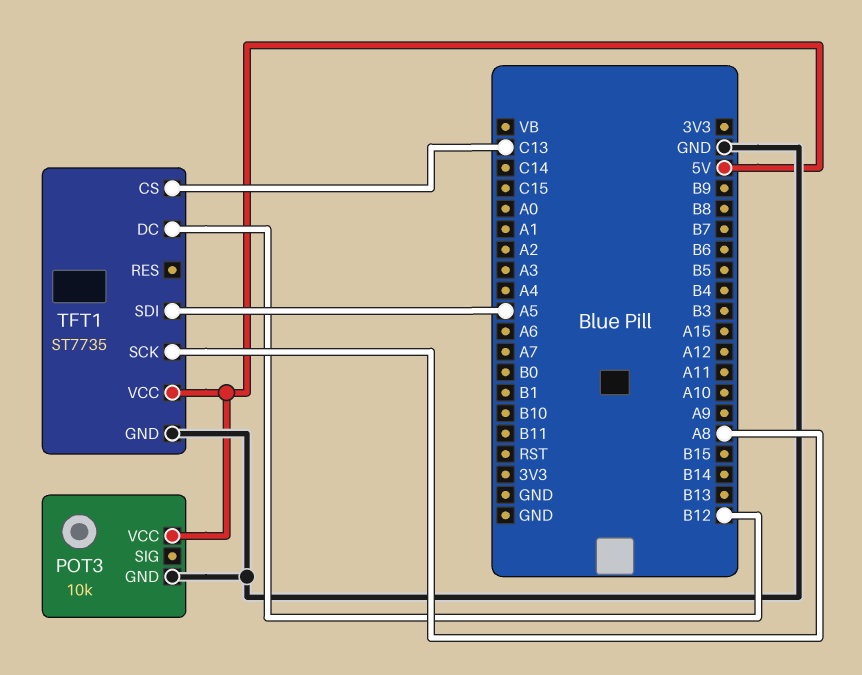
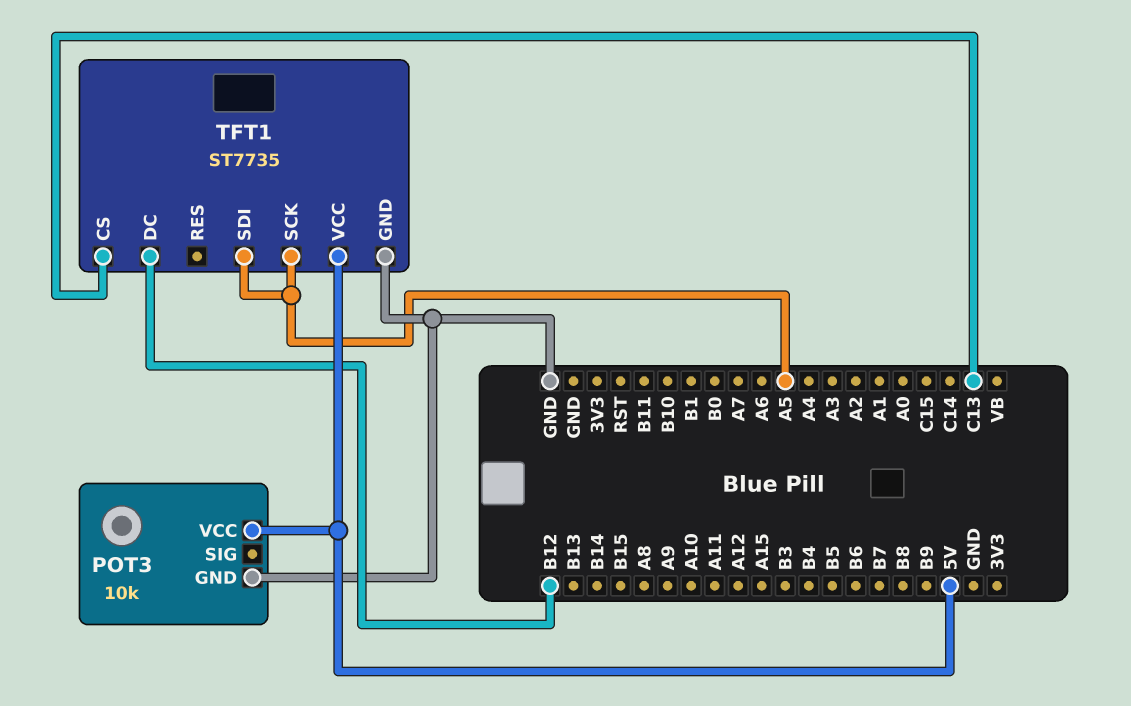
TFT1 pin SCK: A8 -> A5

